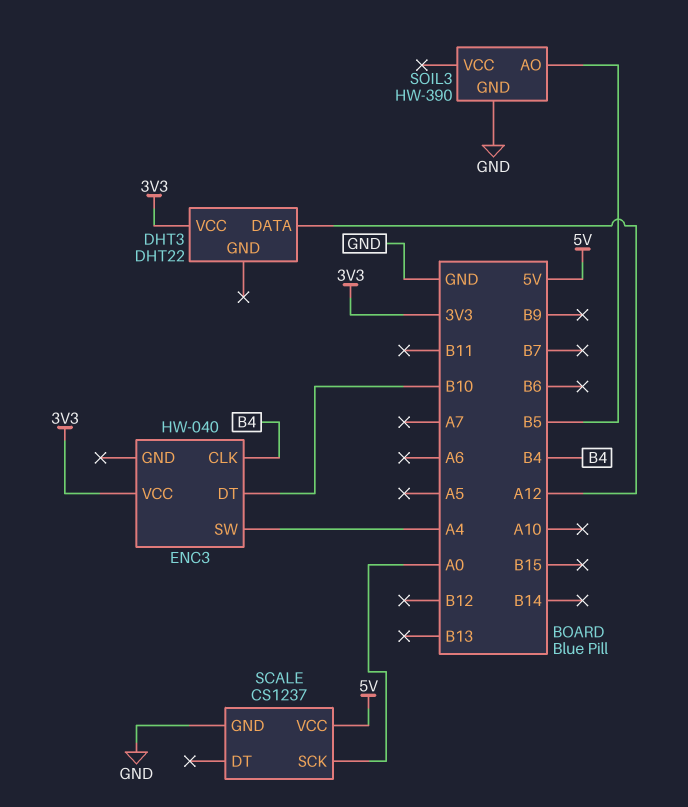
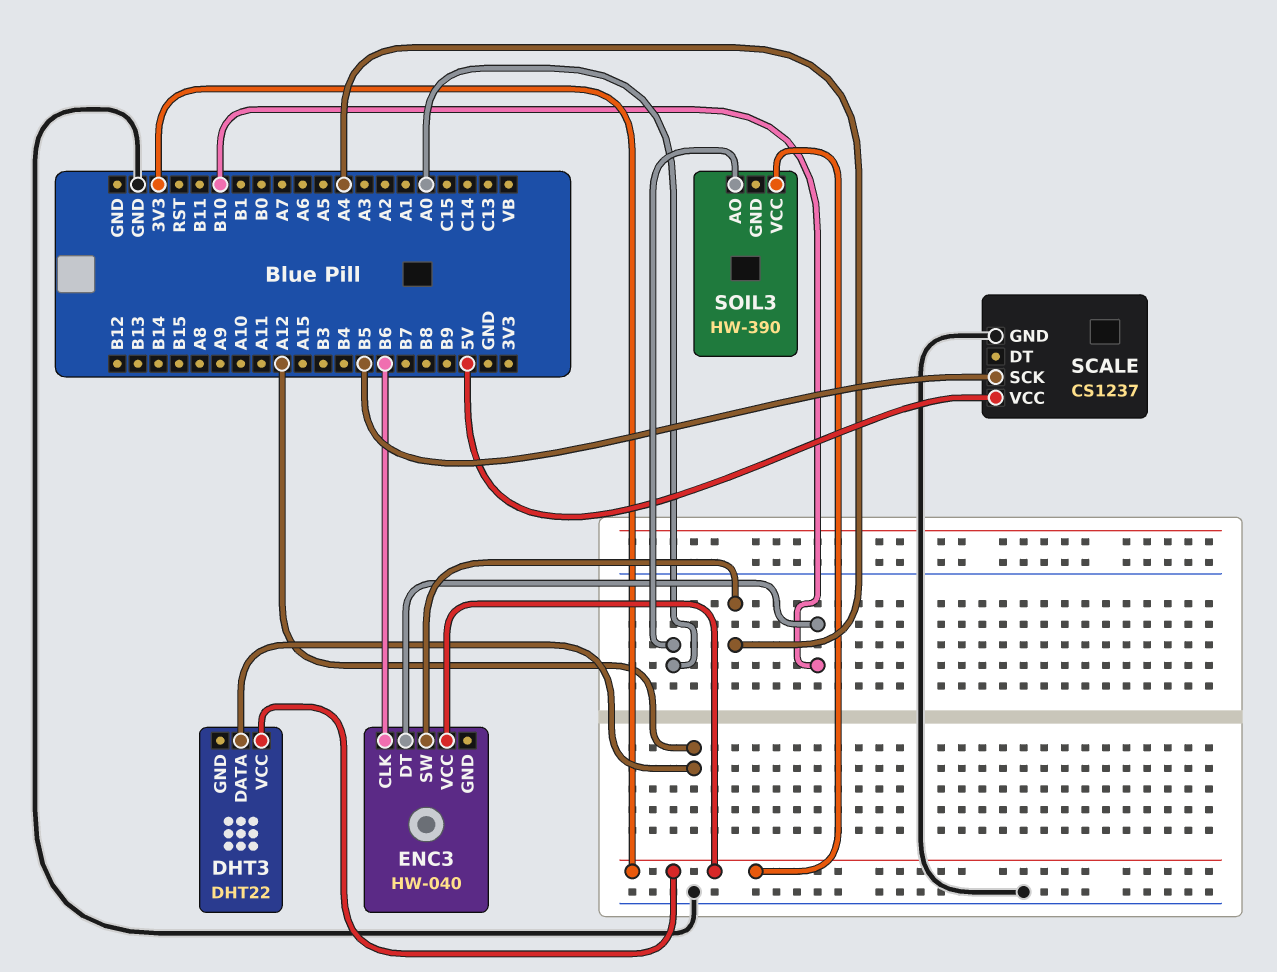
ENC3 pin CLK: B4 -> B6
SCALE pin SCK: A0 -> B5
SOIL3 pin AO: B5 -> A0
SOIL3 pin GND: GND -> none
SOIL3 pin VCC: none -> 3V3

